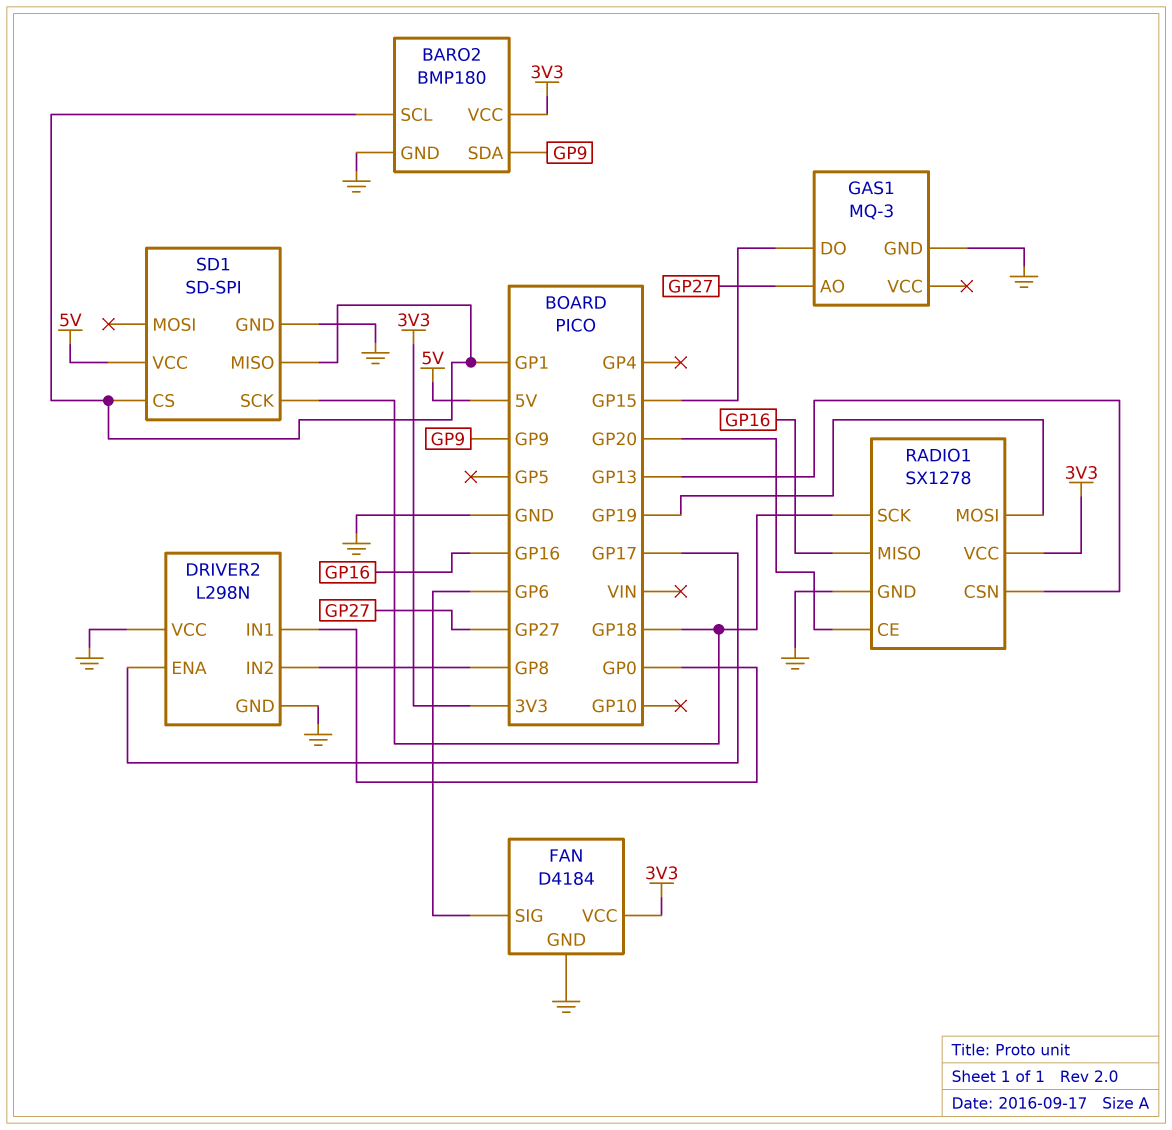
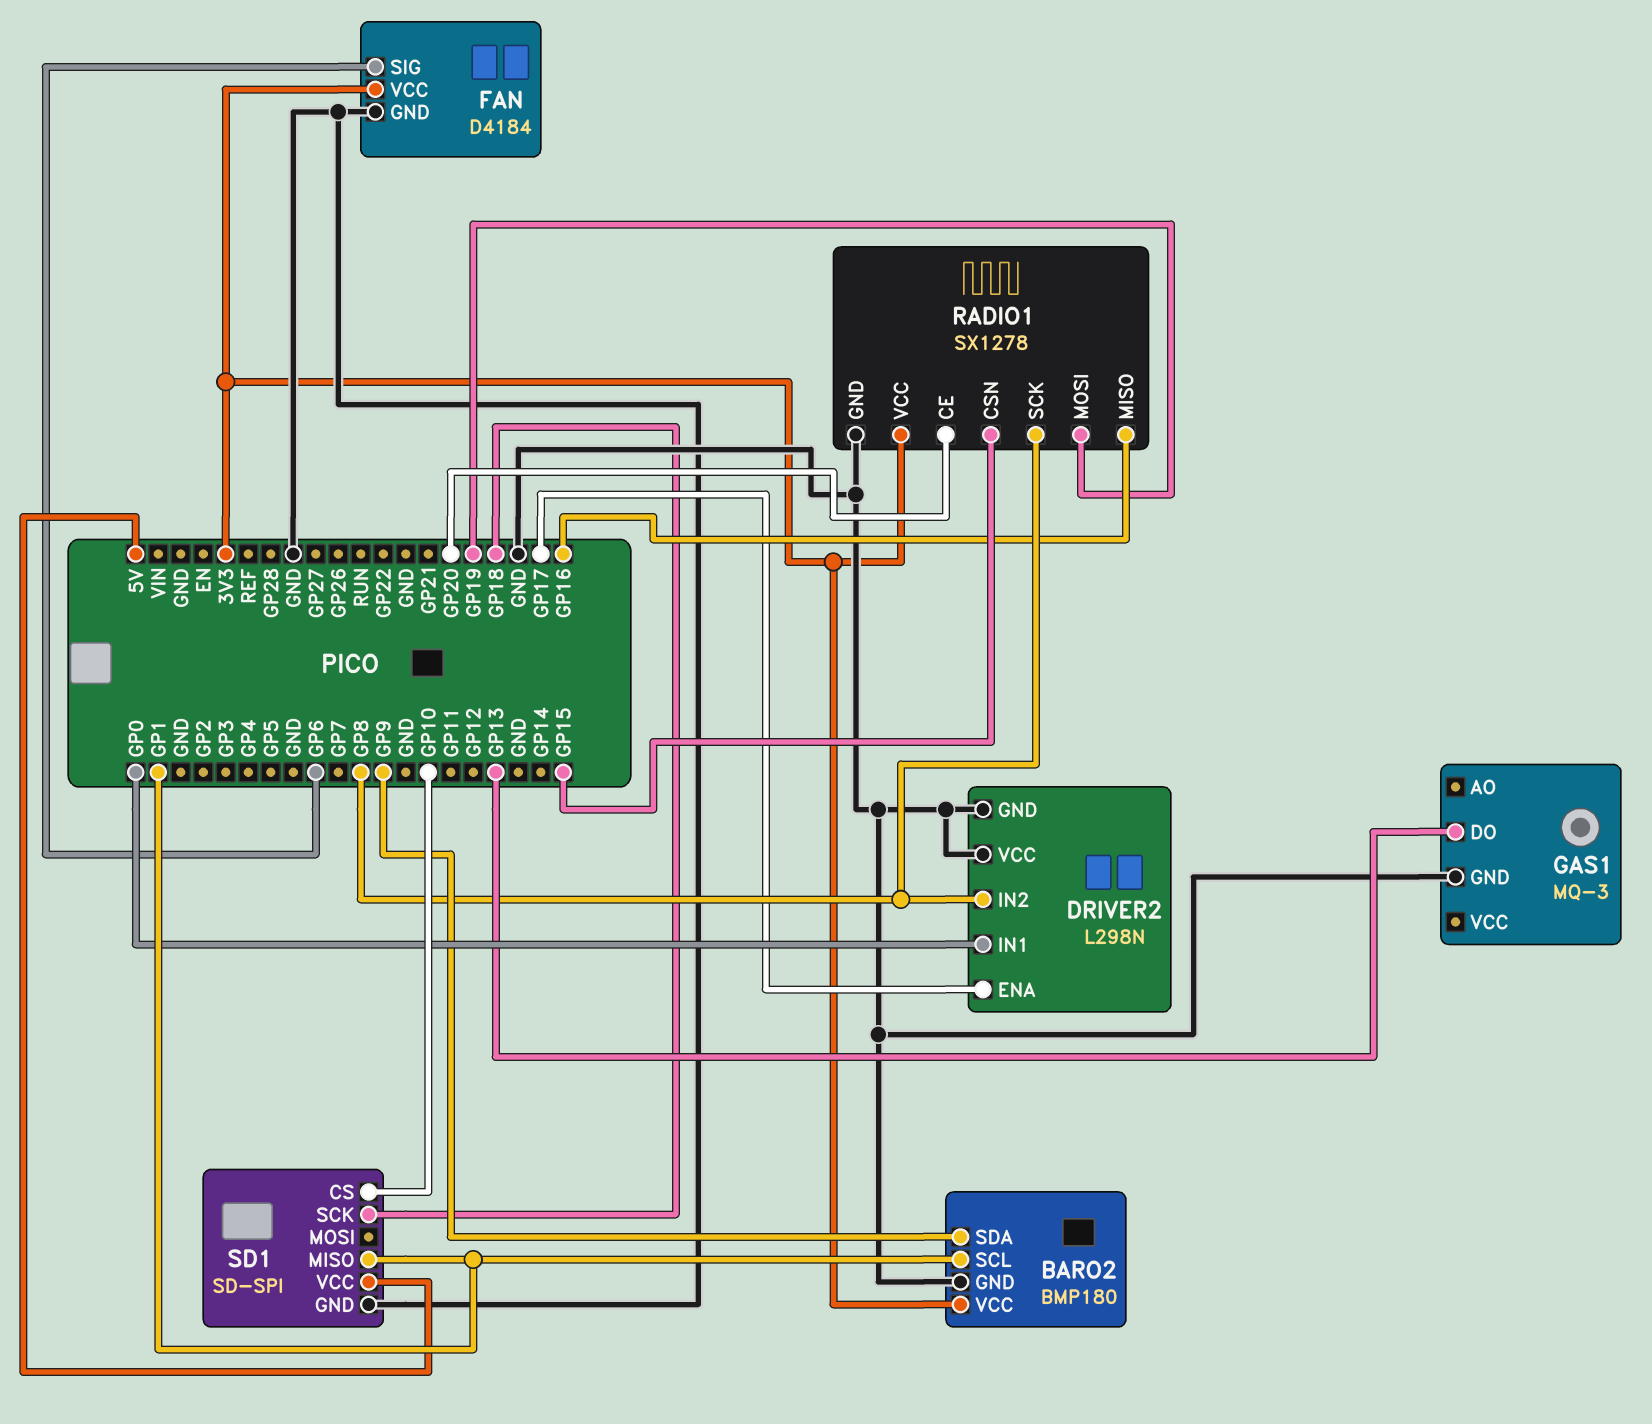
GAS1 pin AO: GP27 -> none
GAS1 pin DO: GP15 -> GP13
RADIO1 pin CSN: GP13 -> GP15
RADIO1 pin SCK: GP18 -> GP8
SD1 pin CS: GP1 -> GP10

